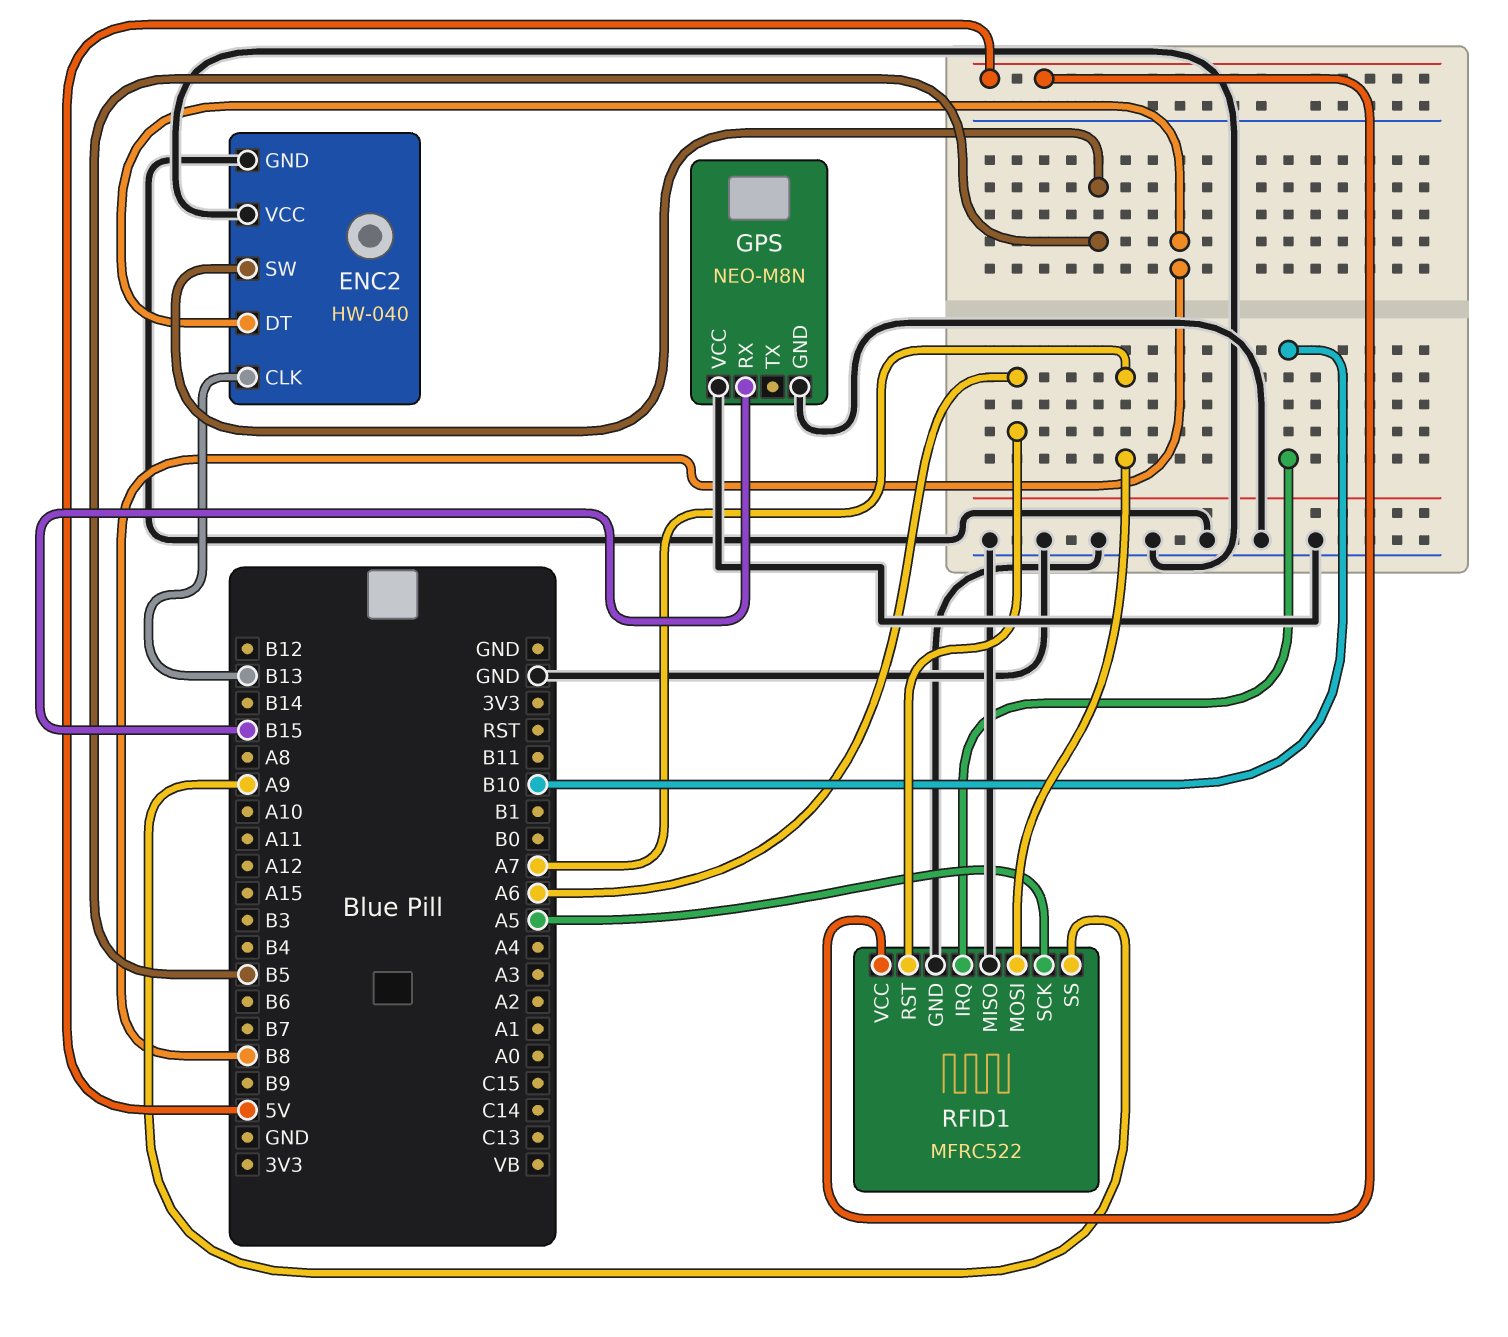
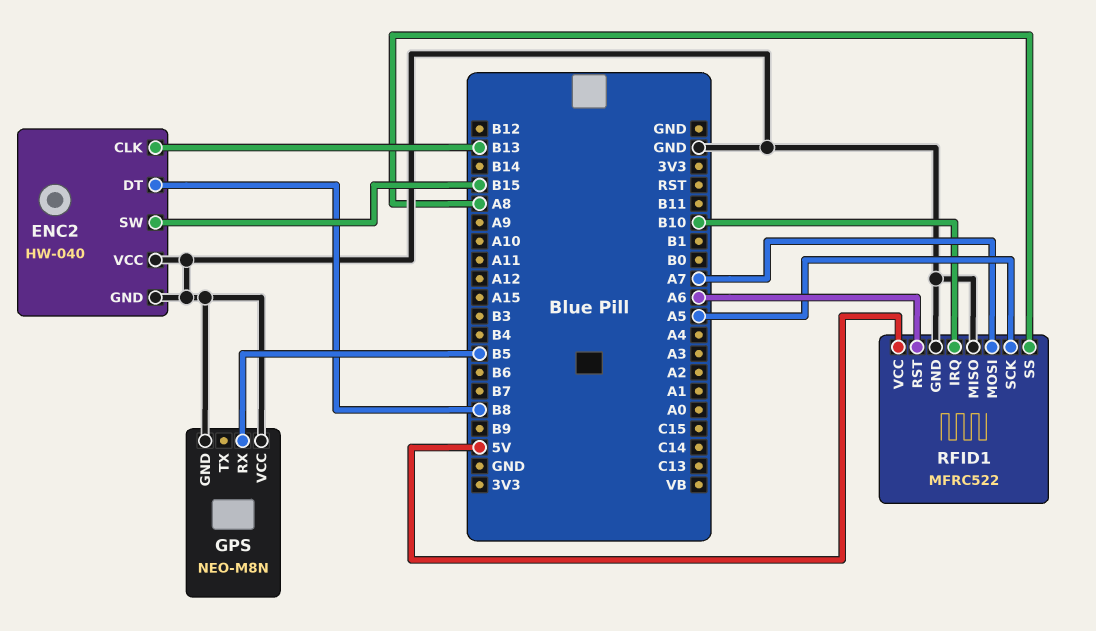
ENC2 pin SW: B5 -> B15
GPS pin RX: B15 -> B5
RFID1 pin SS: A9 -> A8

